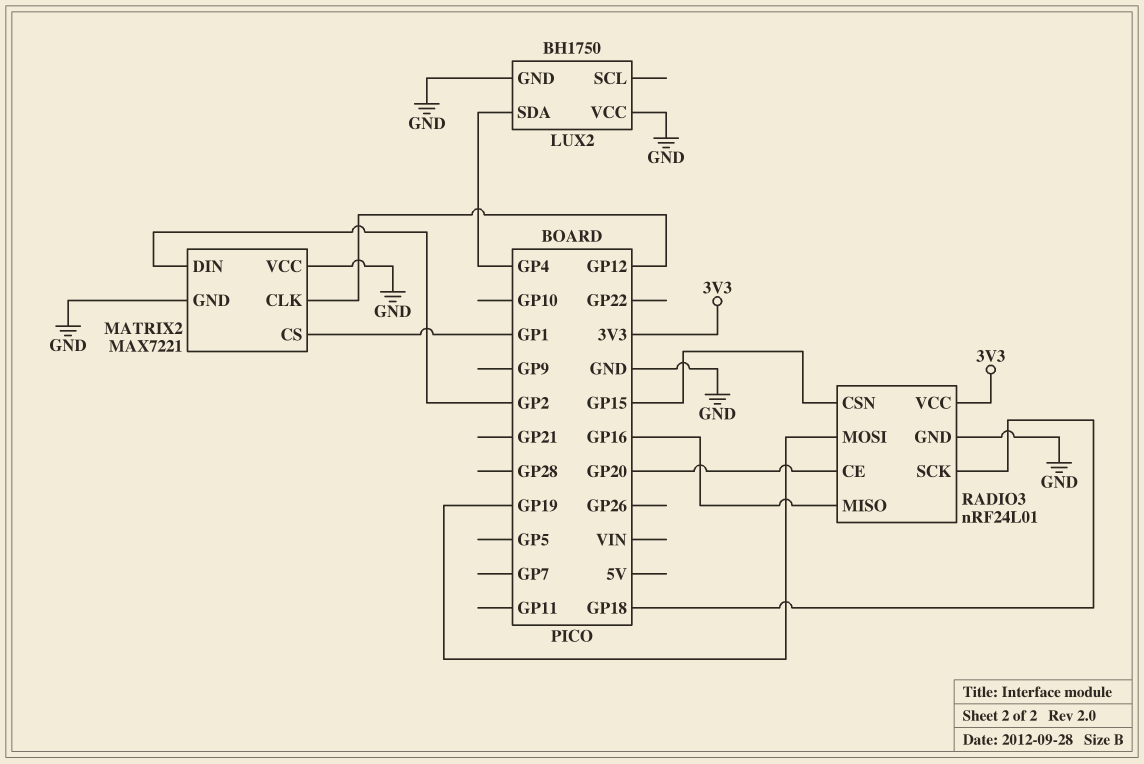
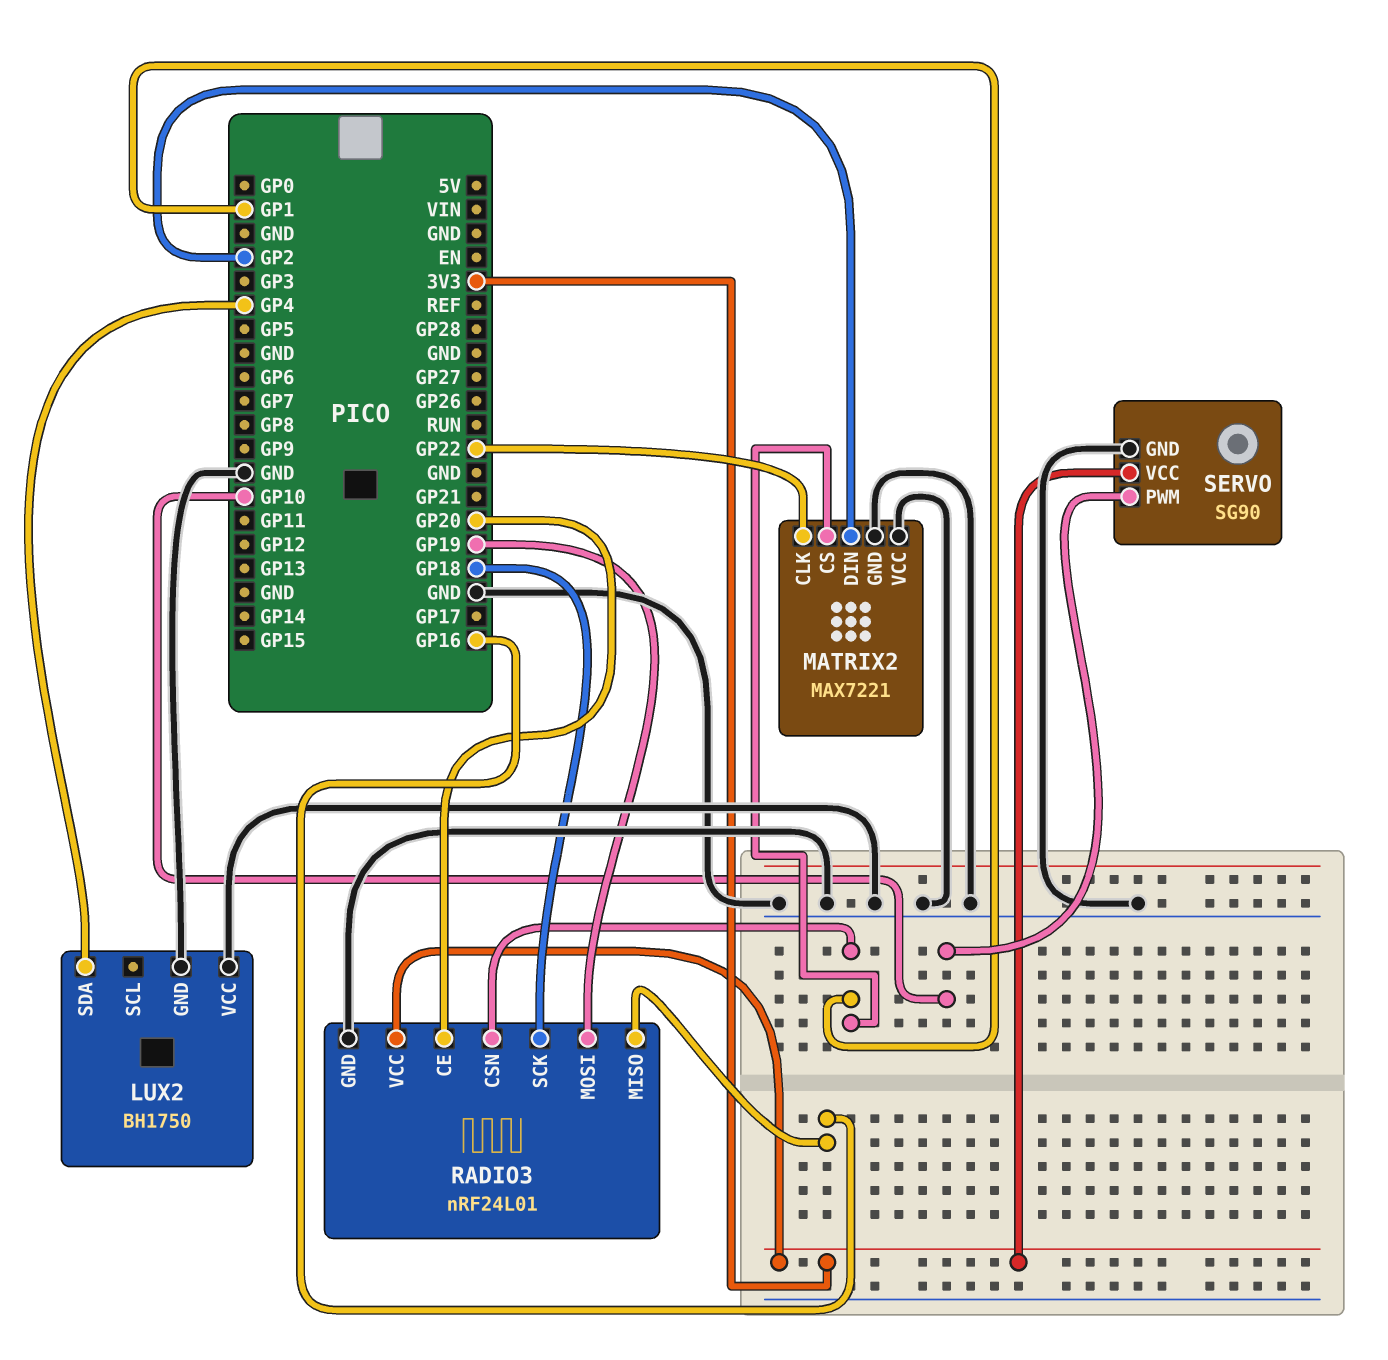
MATRIX2 pin CLK: GP12 -> GP22
RADIO3 pin CSN: GP15 -> GP1
SERVO: none -> SG90
SERVO pin GND: none -> GND
SERVO pin PWM: none -> GP10
SERVO pin VCC: none -> 3V3

